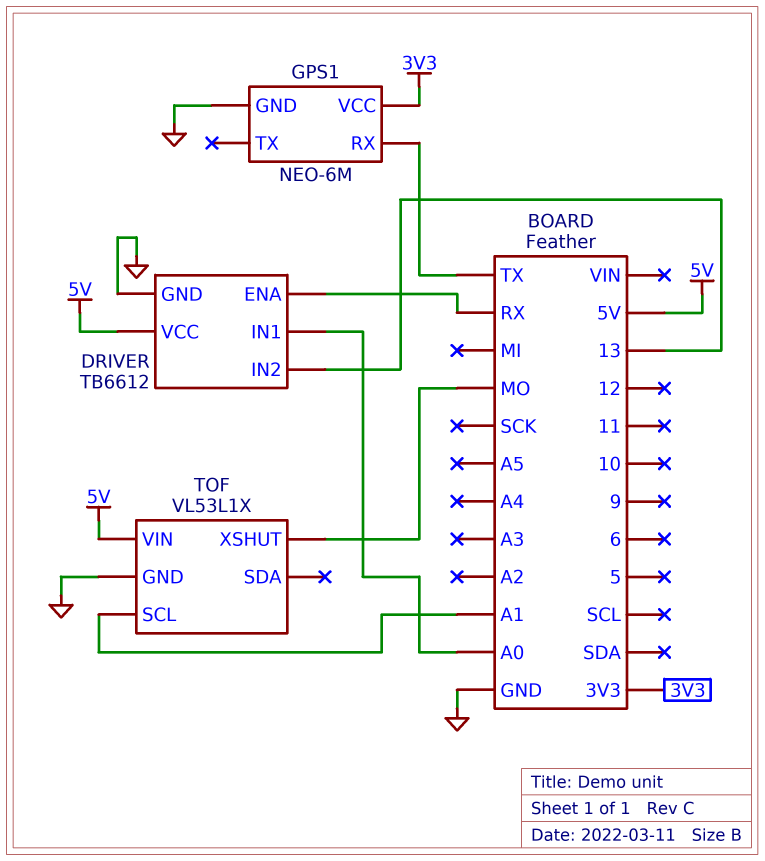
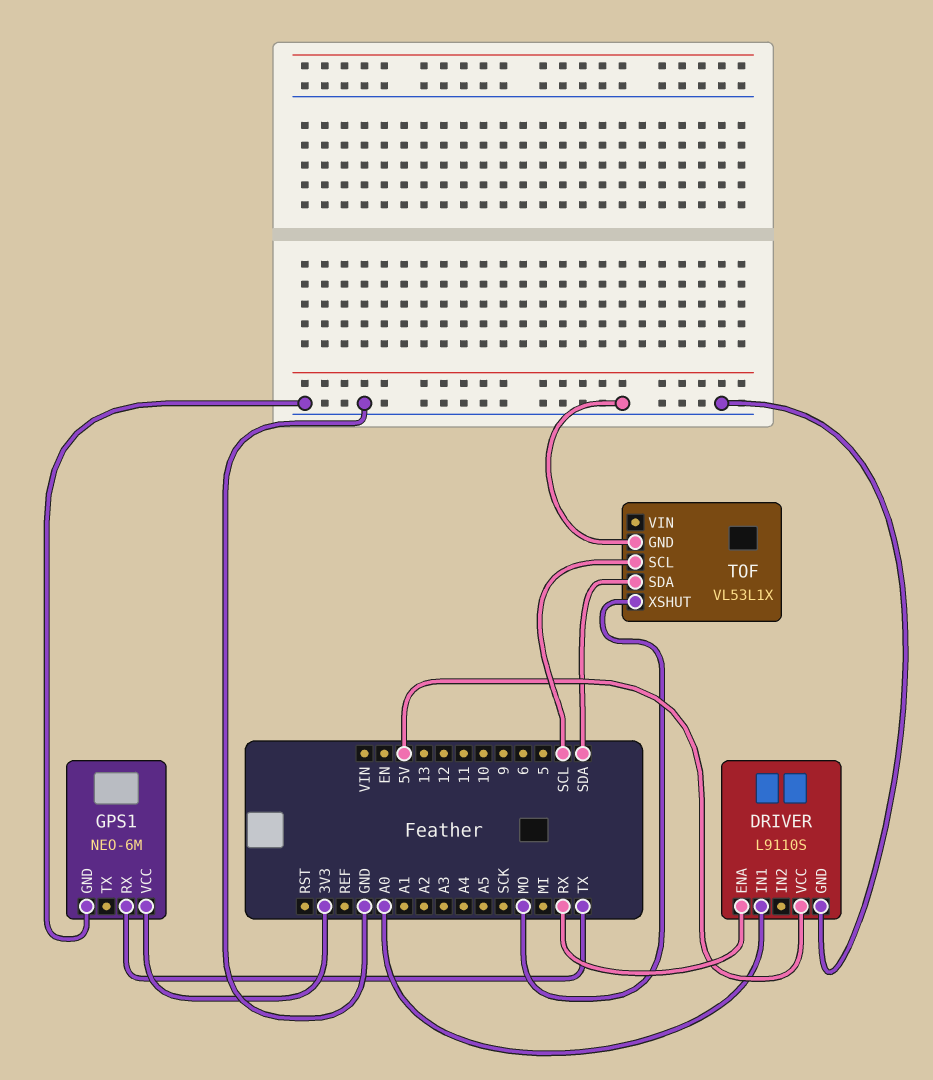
DRIVER: TB6612 -> L9110S
DRIVER pin IN2: 13 -> none
TOF pin SCL: A1 -> SCL
TOF pin SDA: none -> SDA
TOF pin VIN: 5V -> none

